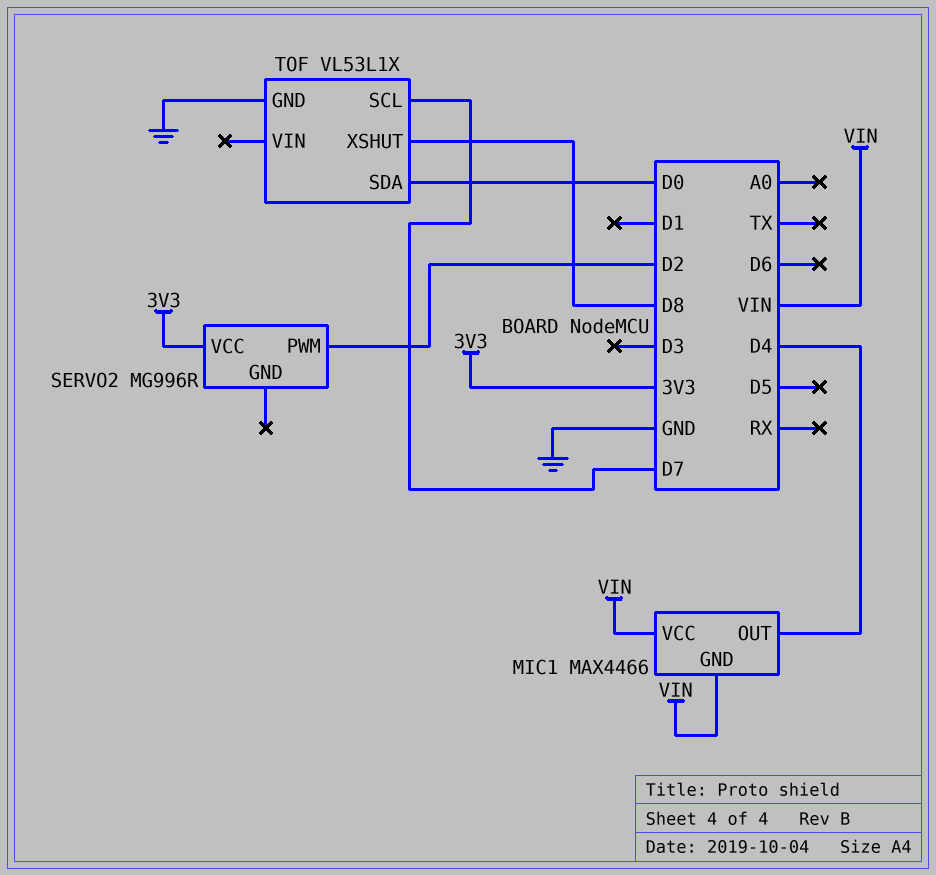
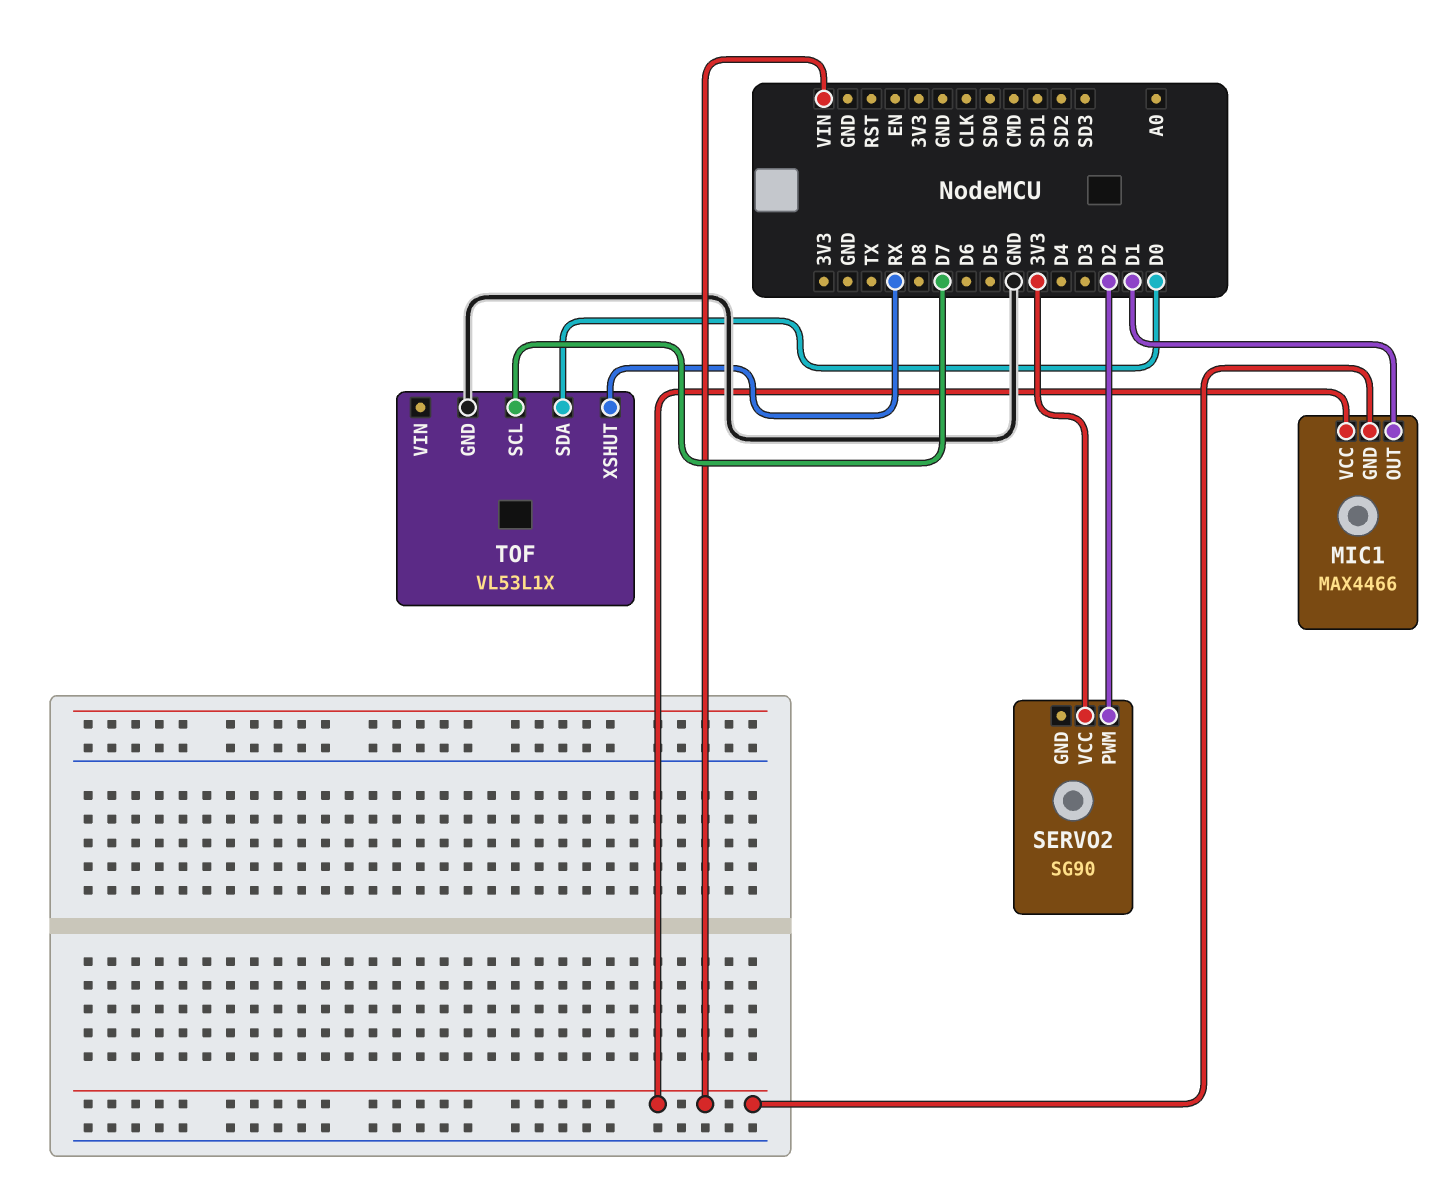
MIC1 pin OUT: D4 -> D1
SERVO2: MG996R -> SG90
TOF pin XSHUT: D8 -> RX

